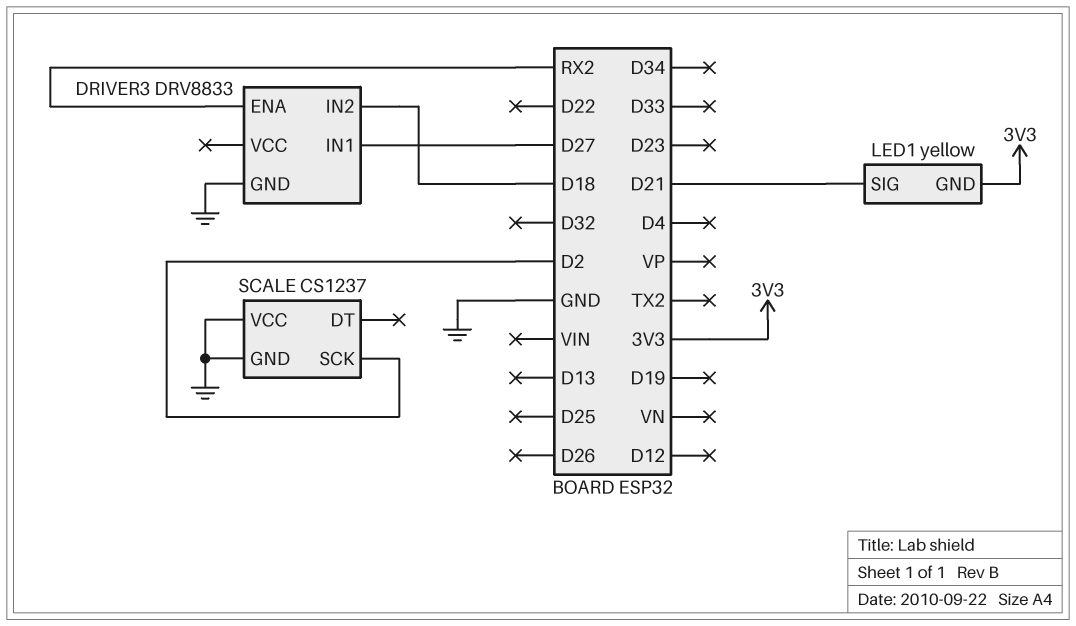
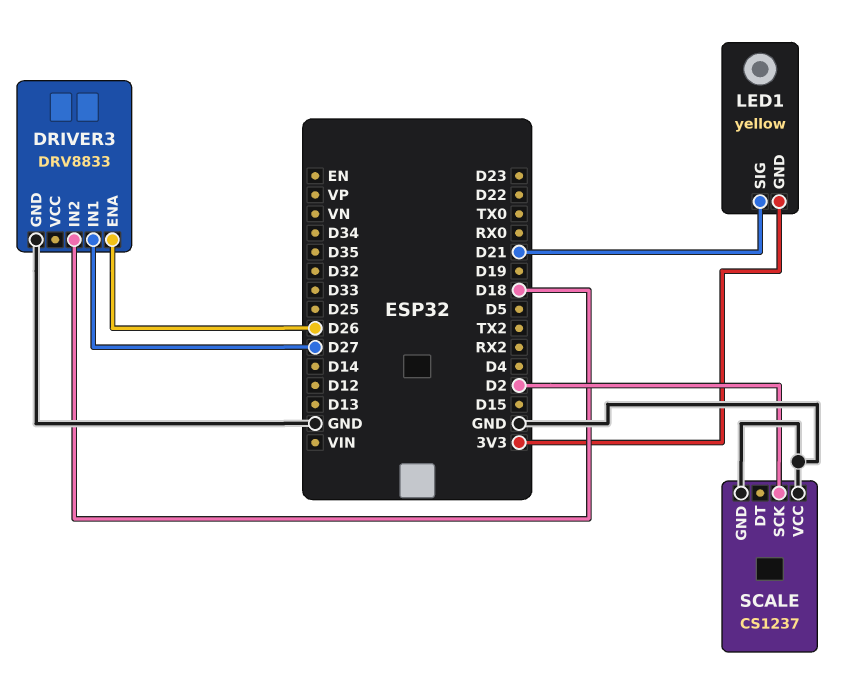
DRIVER3 pin ENA: RX2 -> D26

